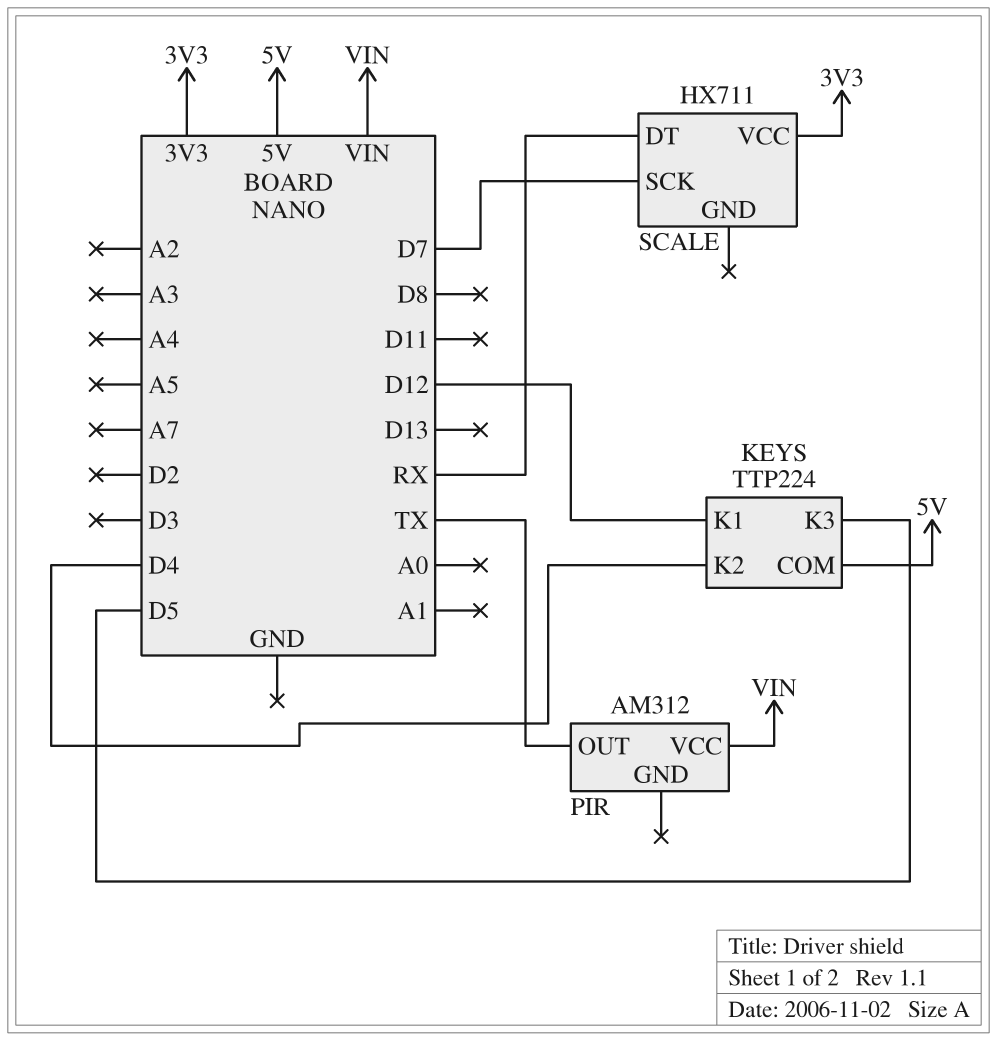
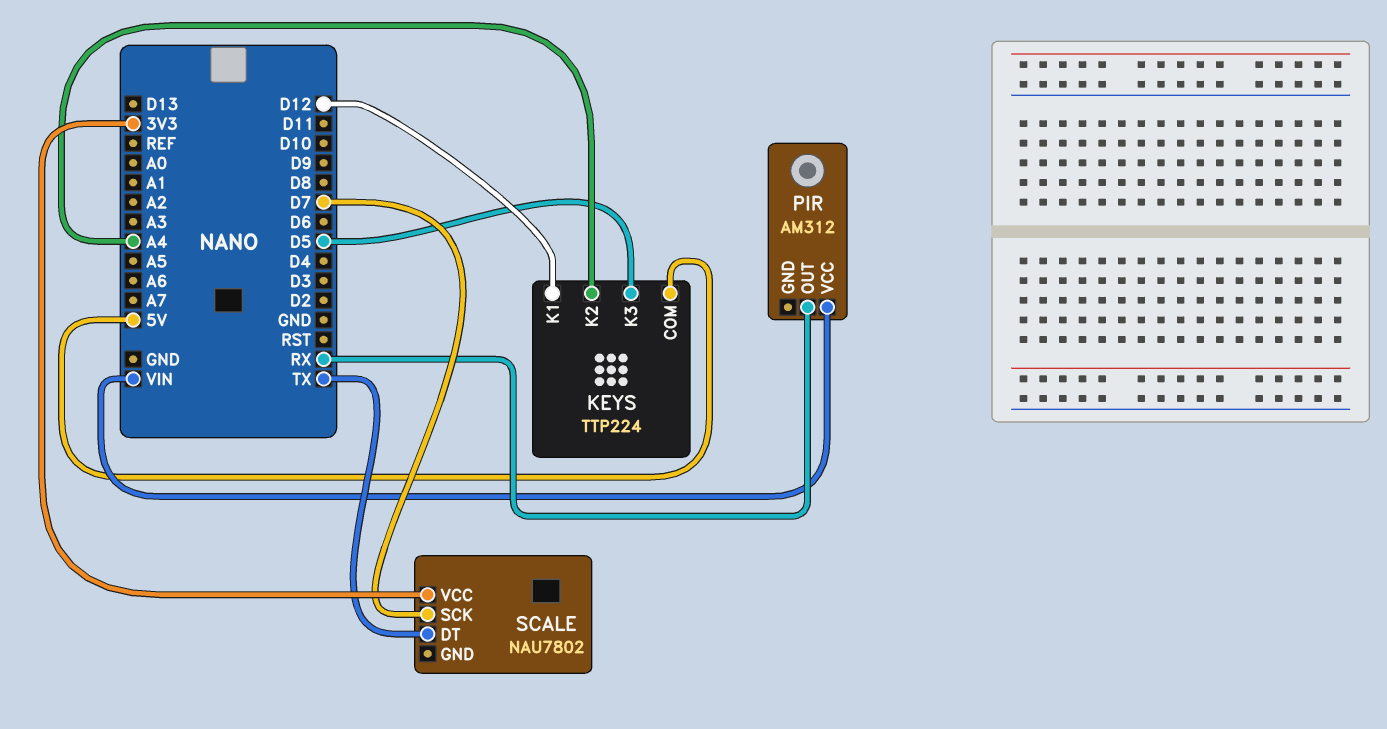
KEYS pin K2: D4 -> A4
PIR pin OUT: TX -> RX
SCALE: HX711 -> NAU7802
SCALE pin DT: RX -> TX

